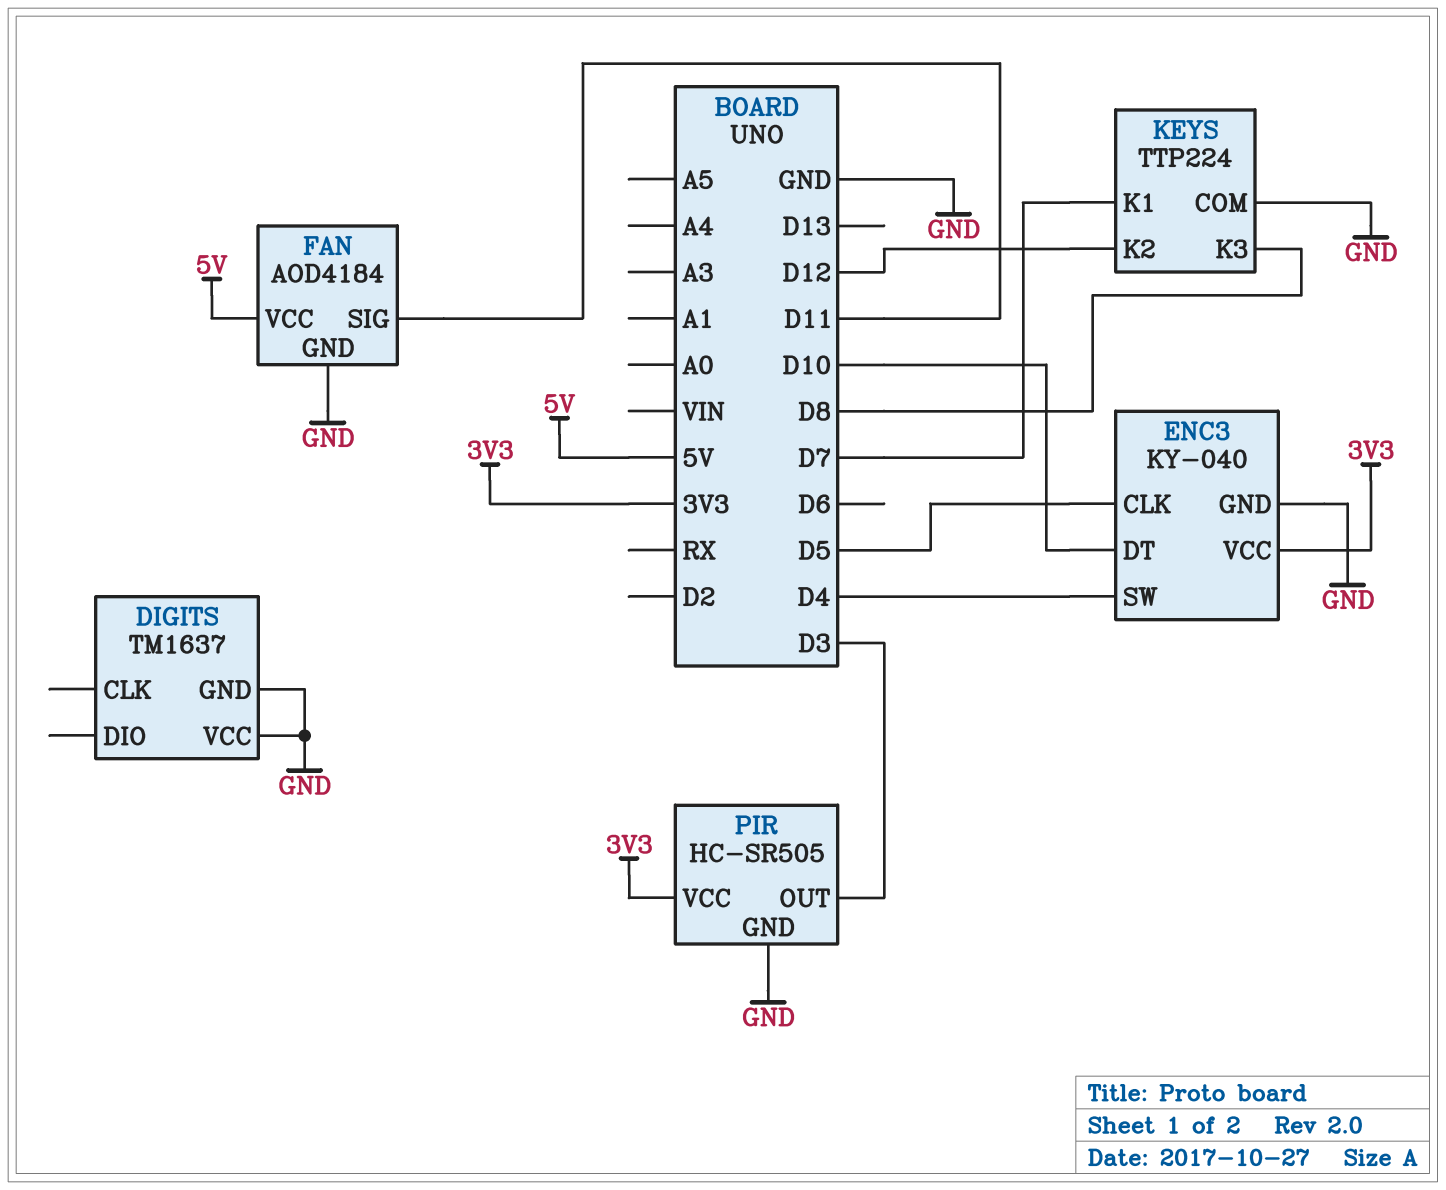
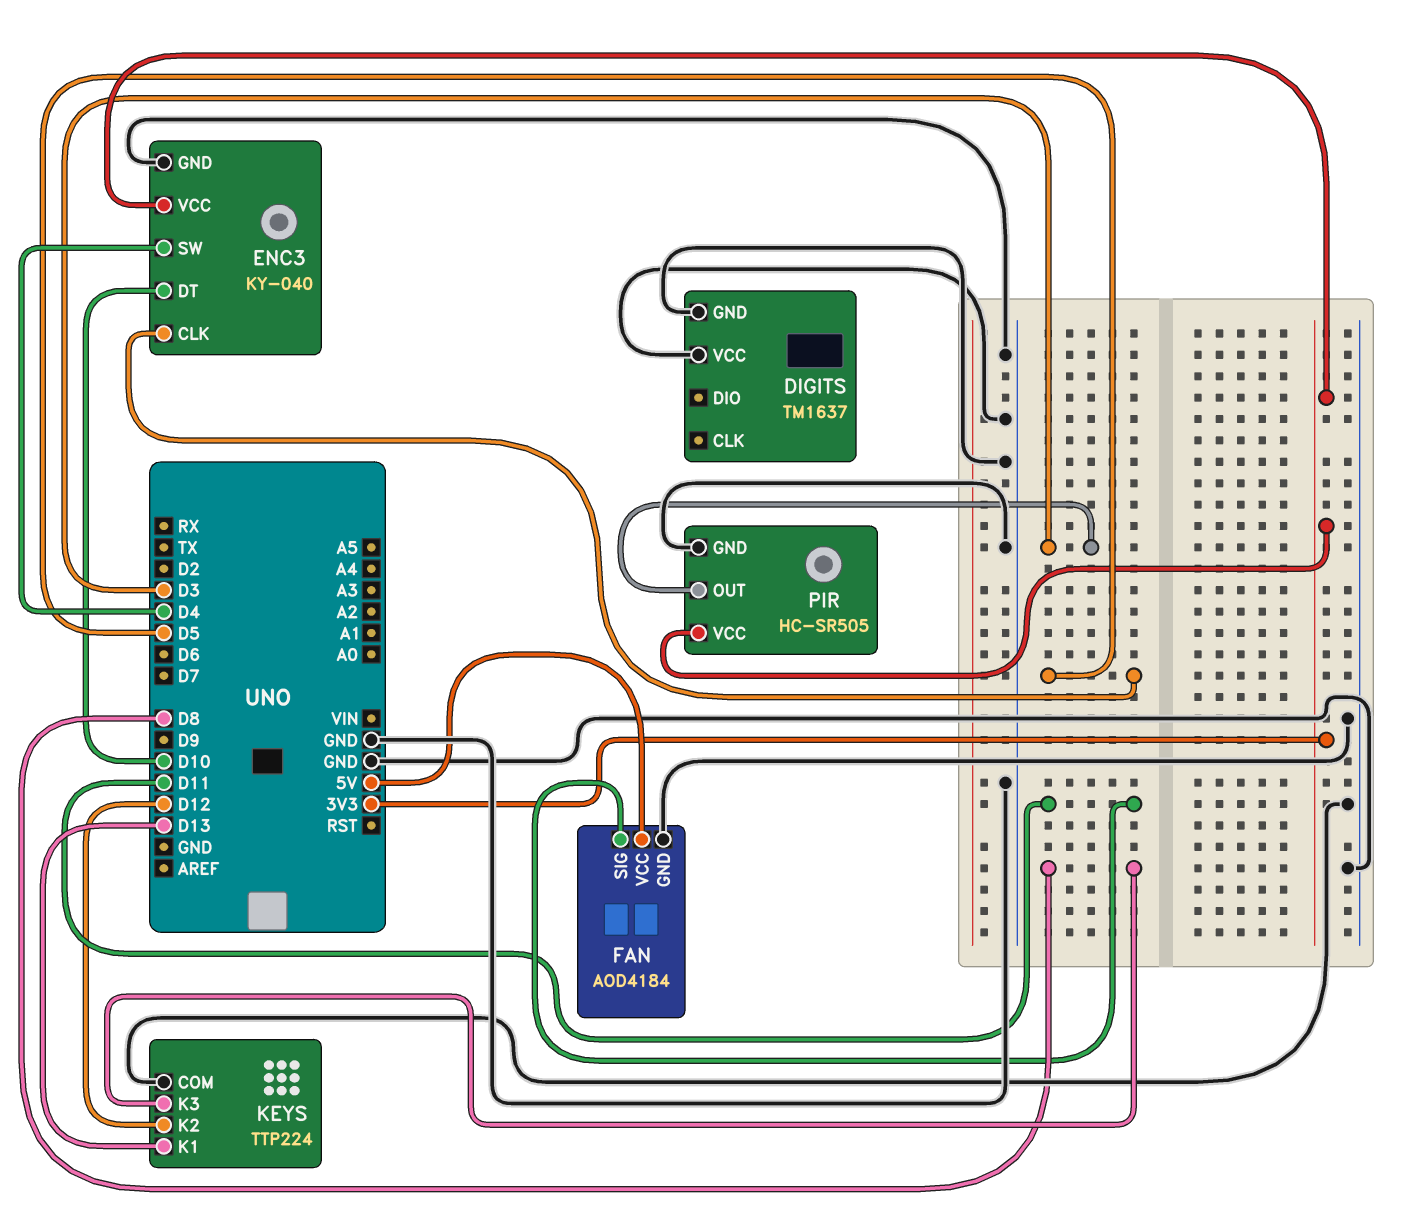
KEYS pin K1: D7 -> D13

